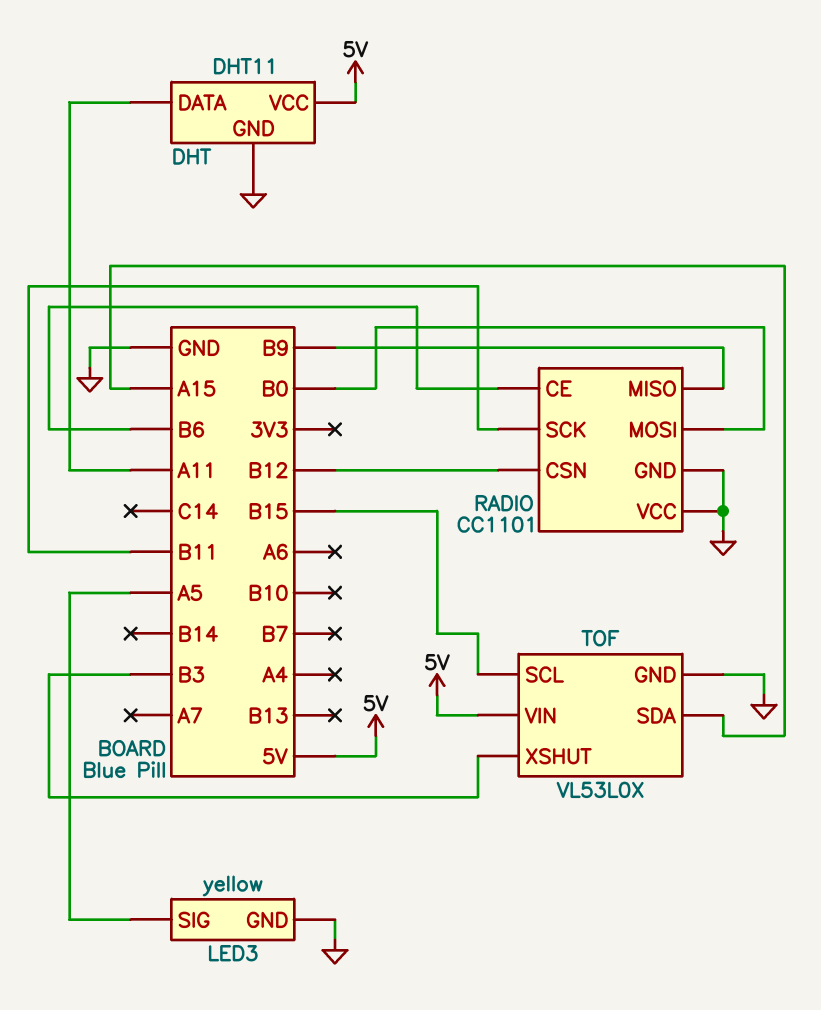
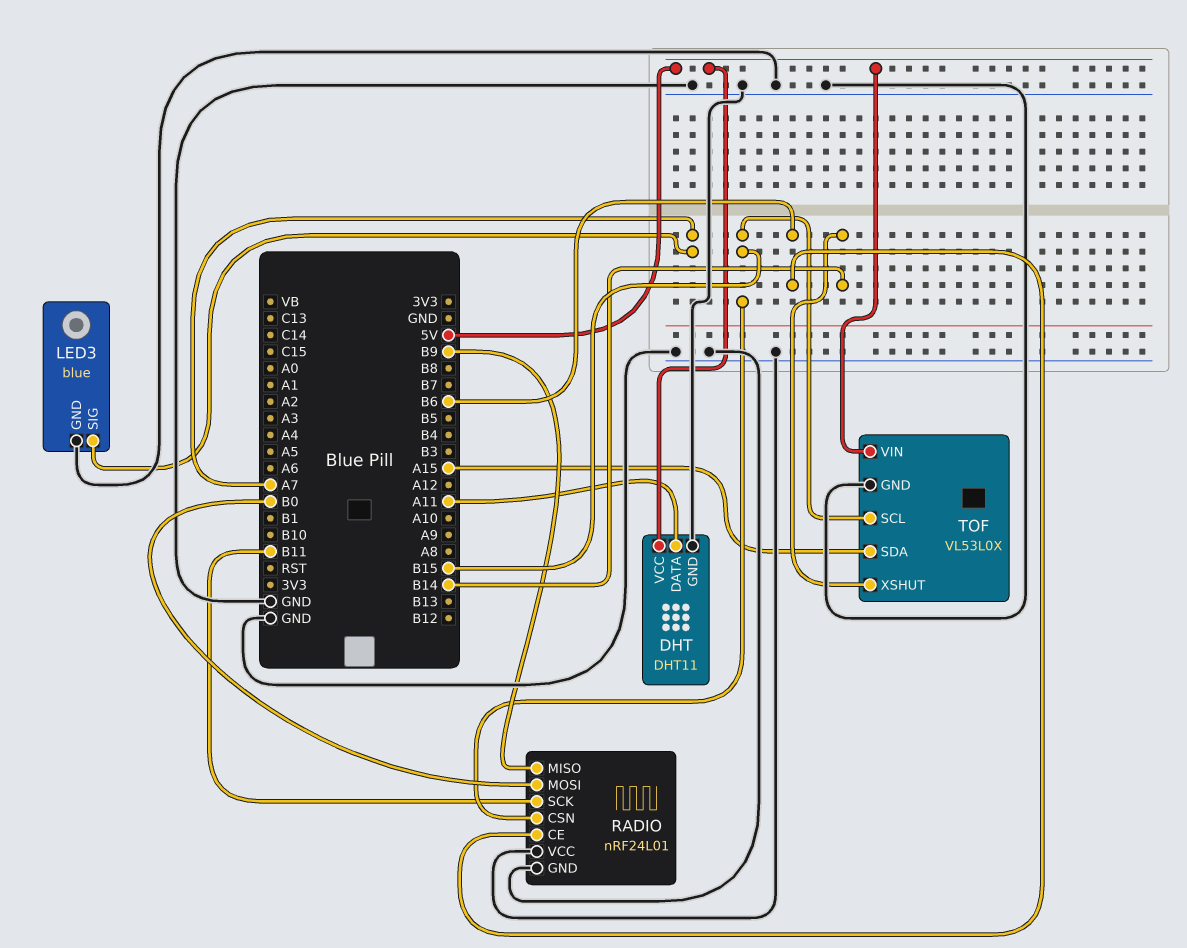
LED3: yellow -> blue
LED3 pin SIG: A5 -> A7
RADIO: CC1101 -> nRF24L01
RADIO pin CSN: B12 -> B15
TOF pin XSHUT: B3 -> B14

